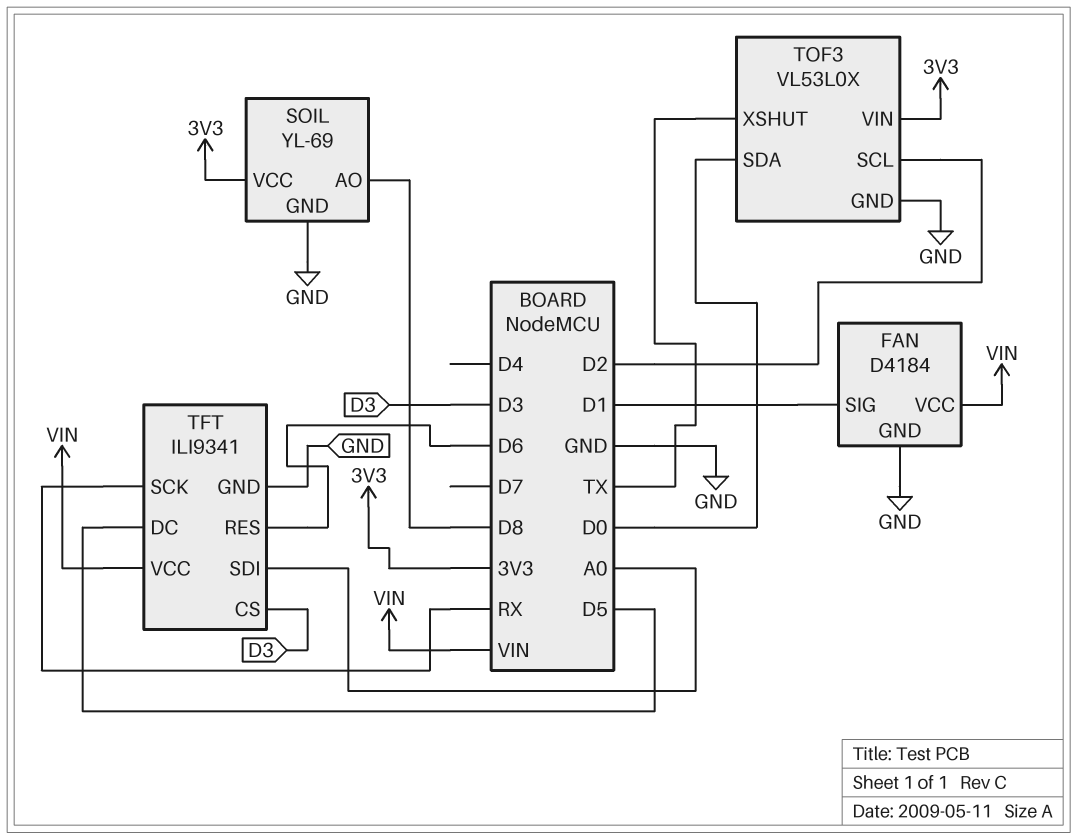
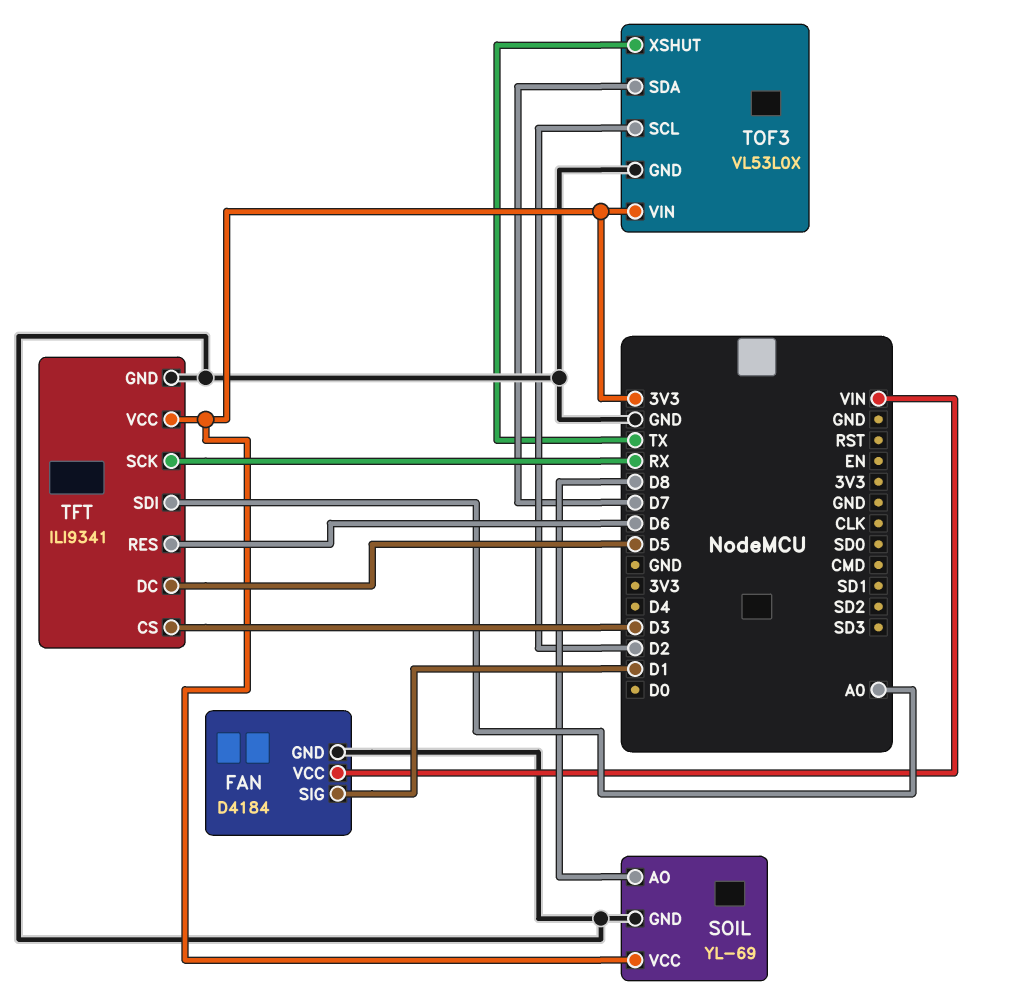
TFT pin VCC: VIN -> 3V3
TOF3 pin SDA: D0 -> D7

